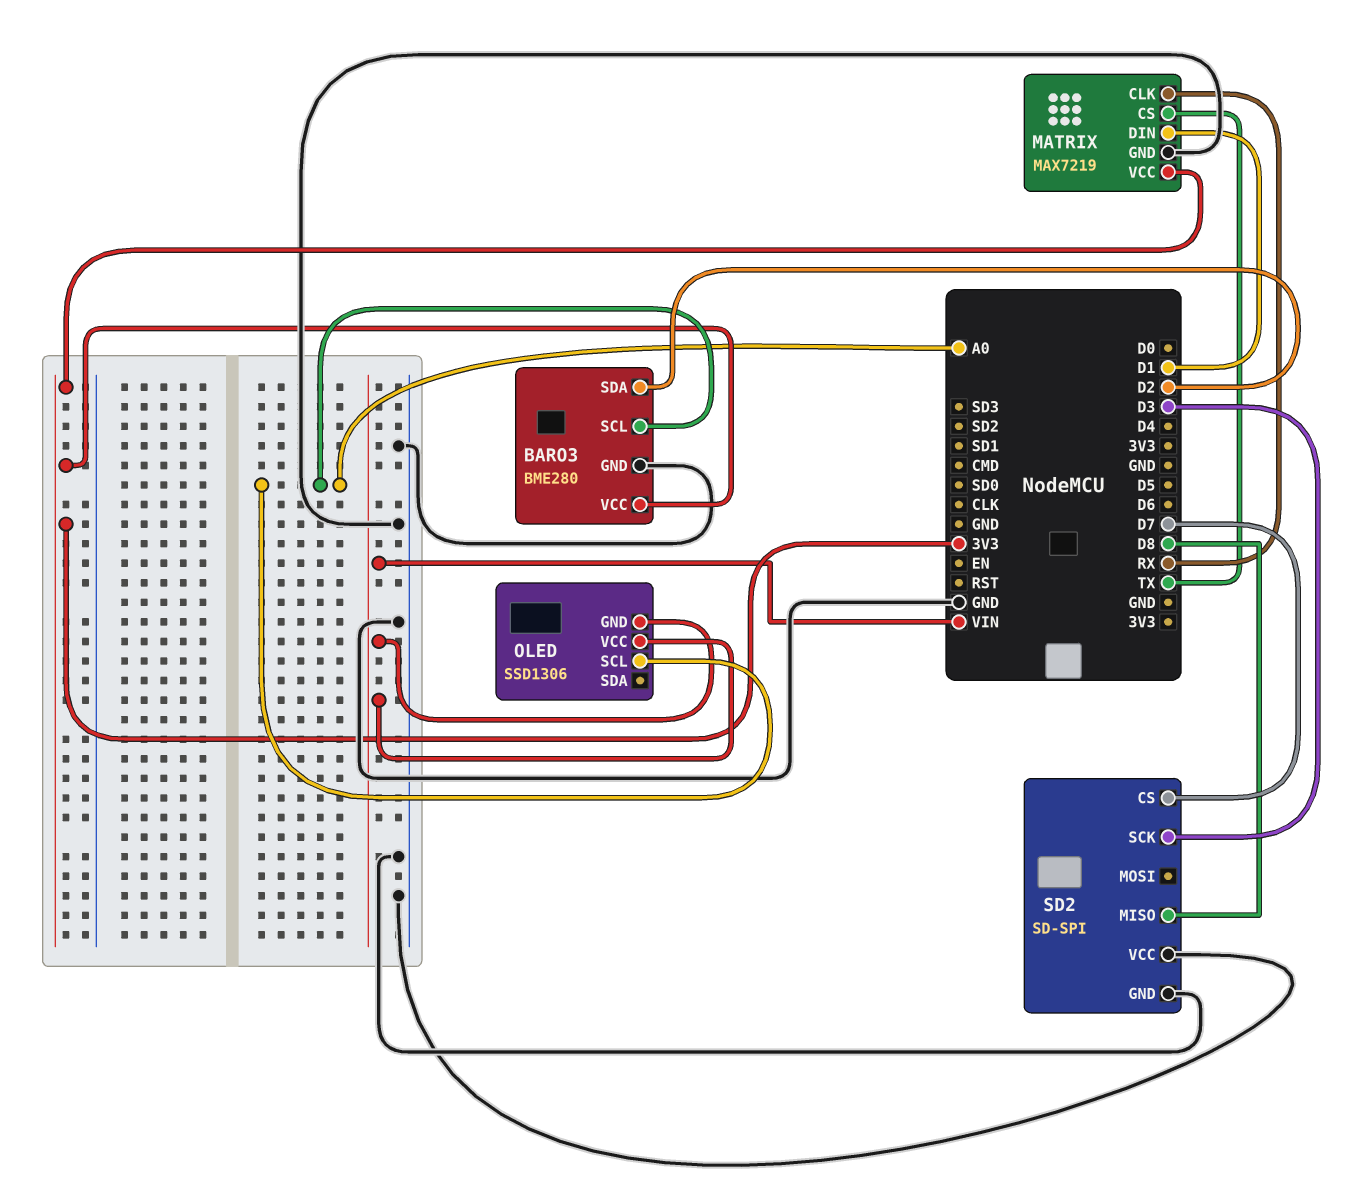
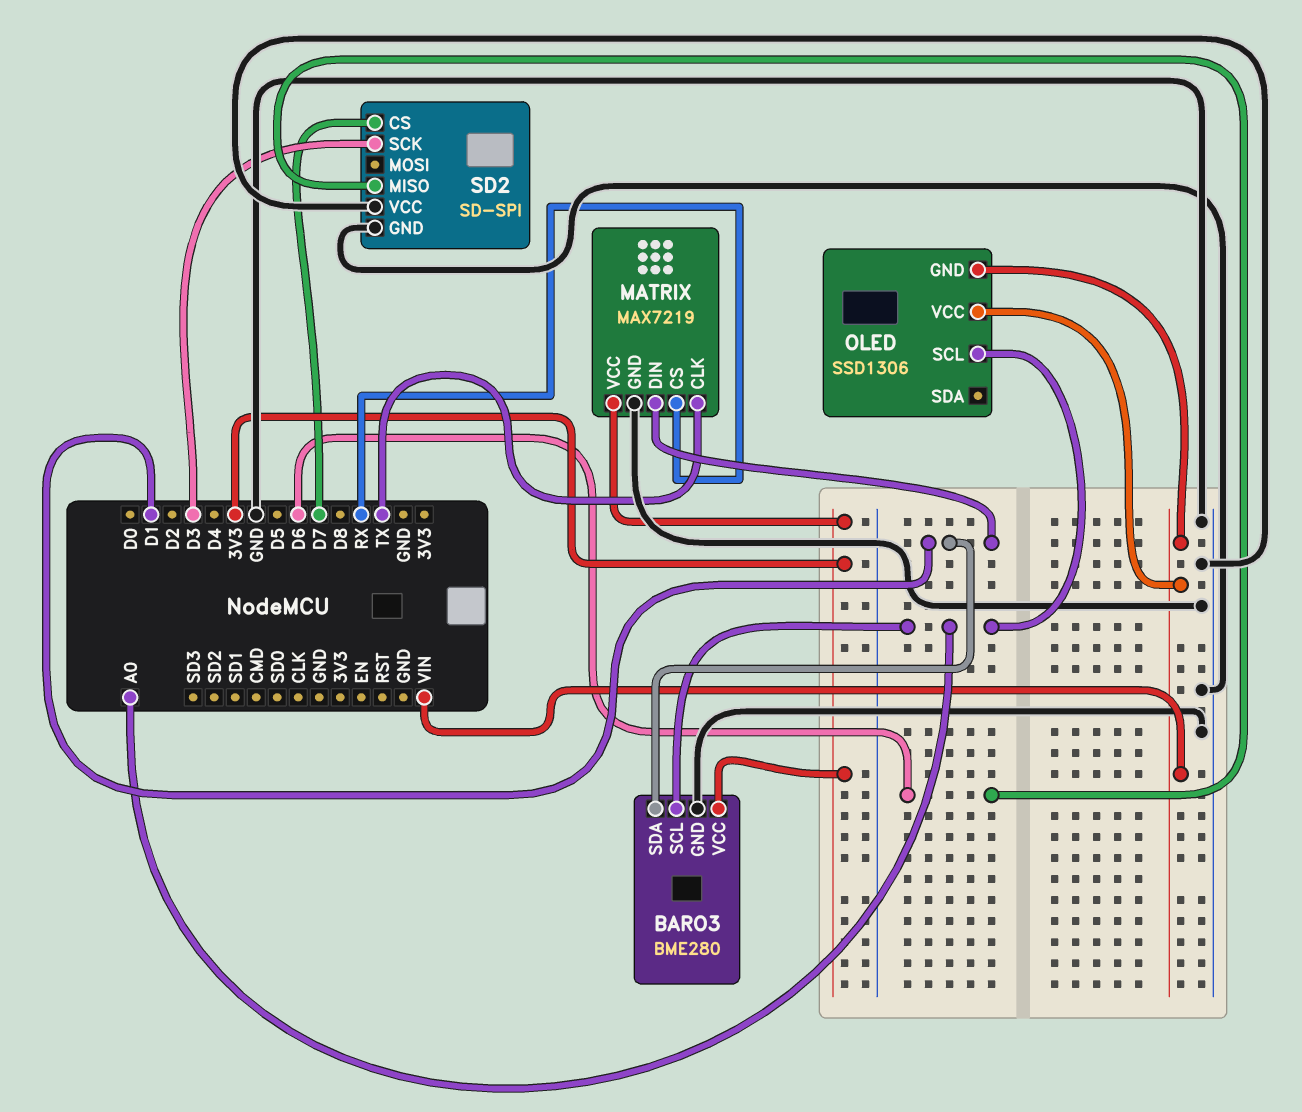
BARO3 pin SDA: D2 -> D1
MATRIX pin CLK: RX -> TX
MATRIX pin CS: TX -> RX
SD2 pin MISO: D8 -> D6

